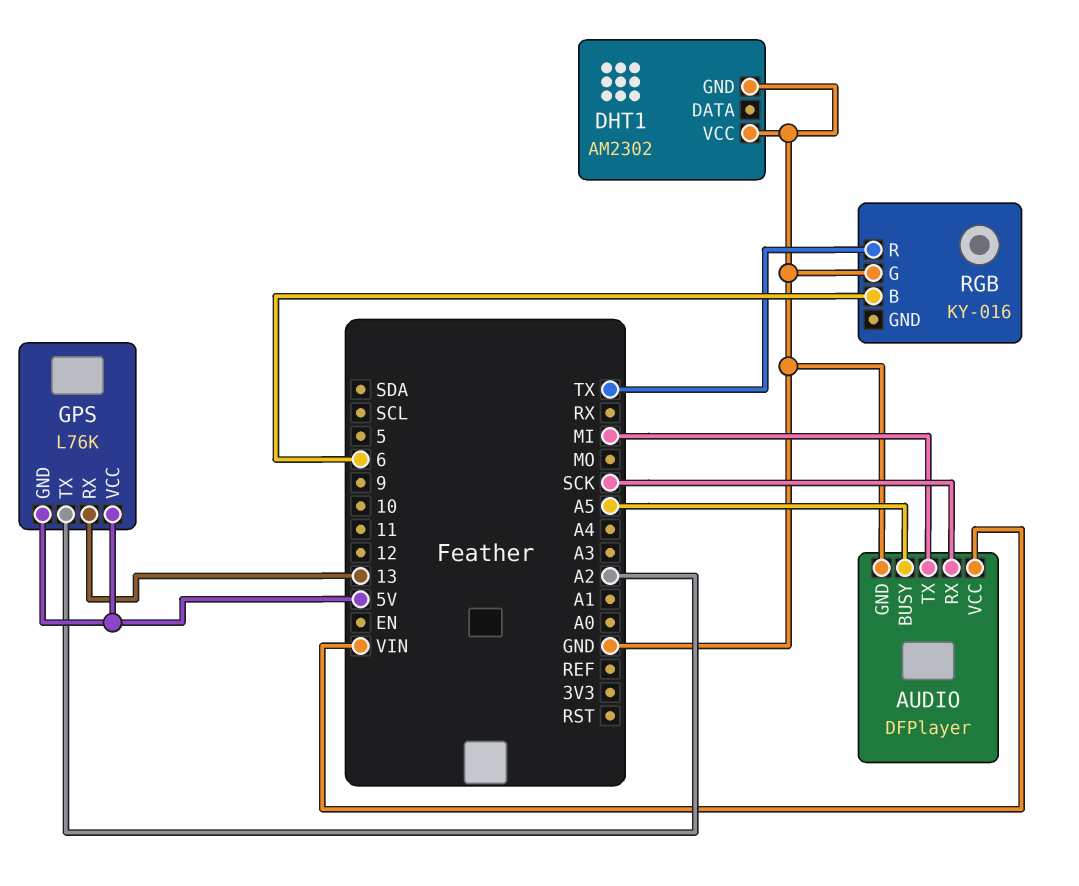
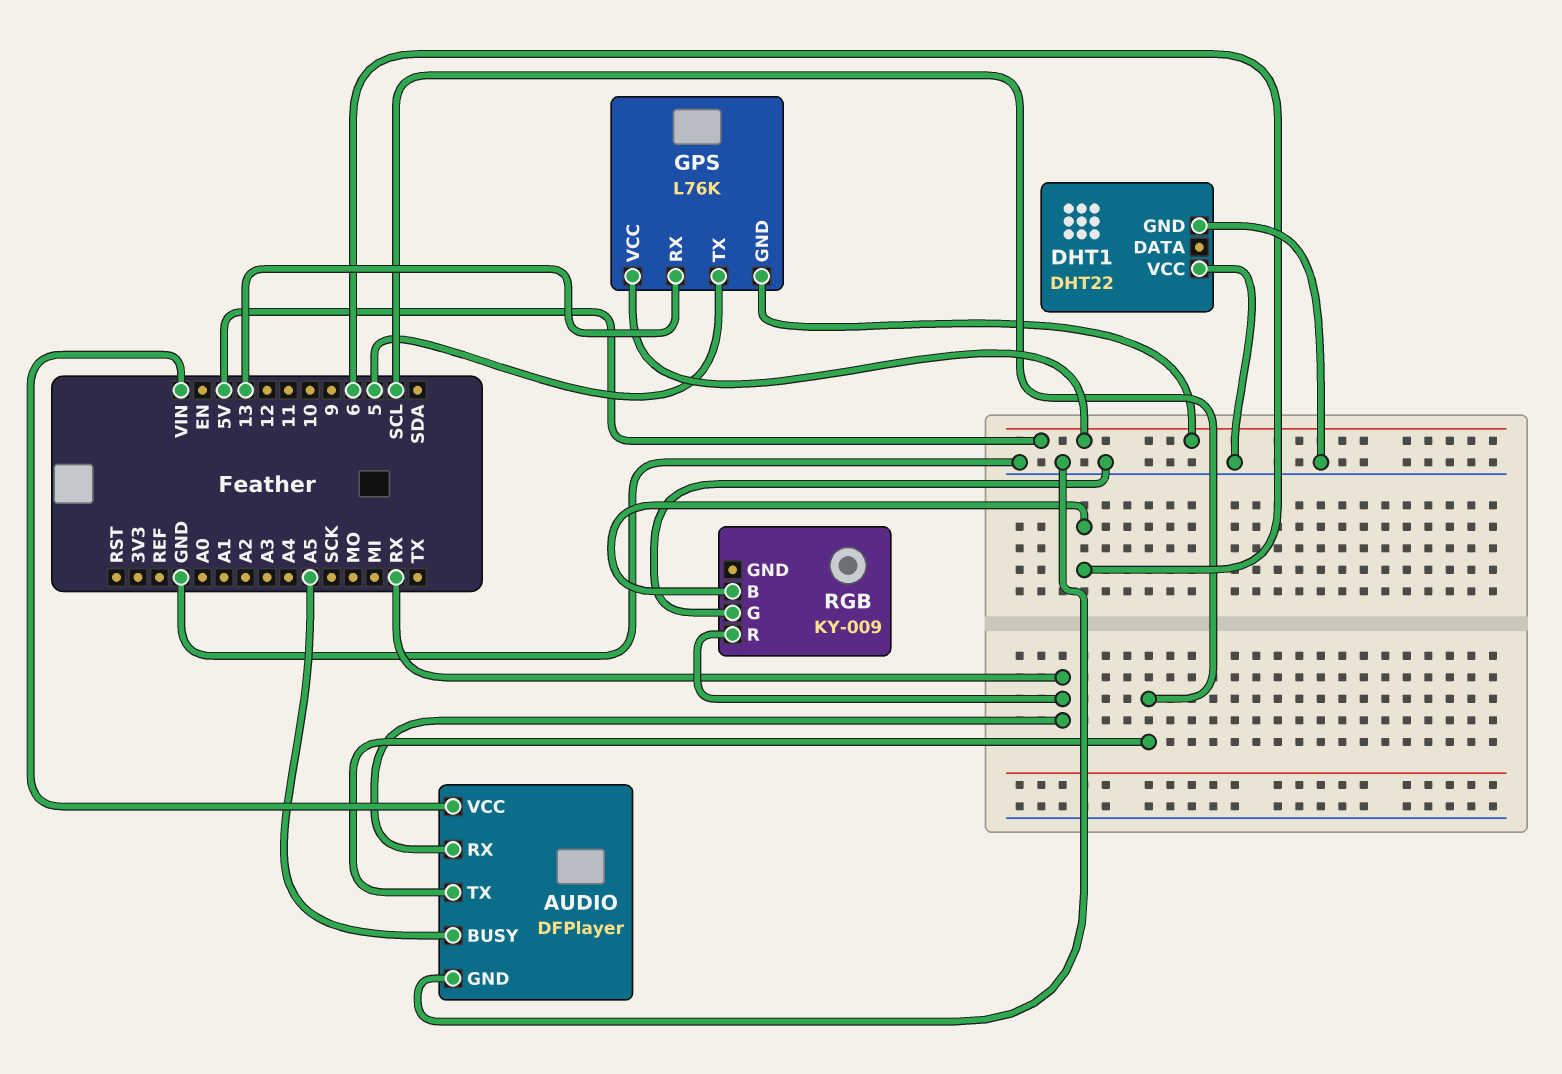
AUDIO pin RX: SCK -> RX
AUDIO pin TX: MI -> SCL
DHT1: AM2302 -> DHT22
GPS pin TX: A2 -> 5
RGB: KY-016 -> KY-009
RGB pin R: TX -> RX

